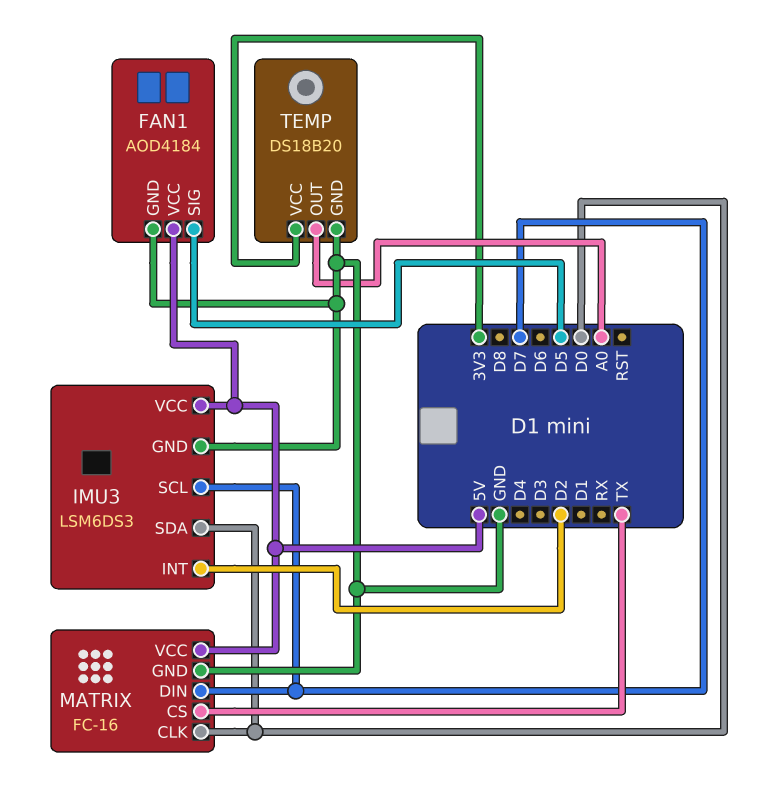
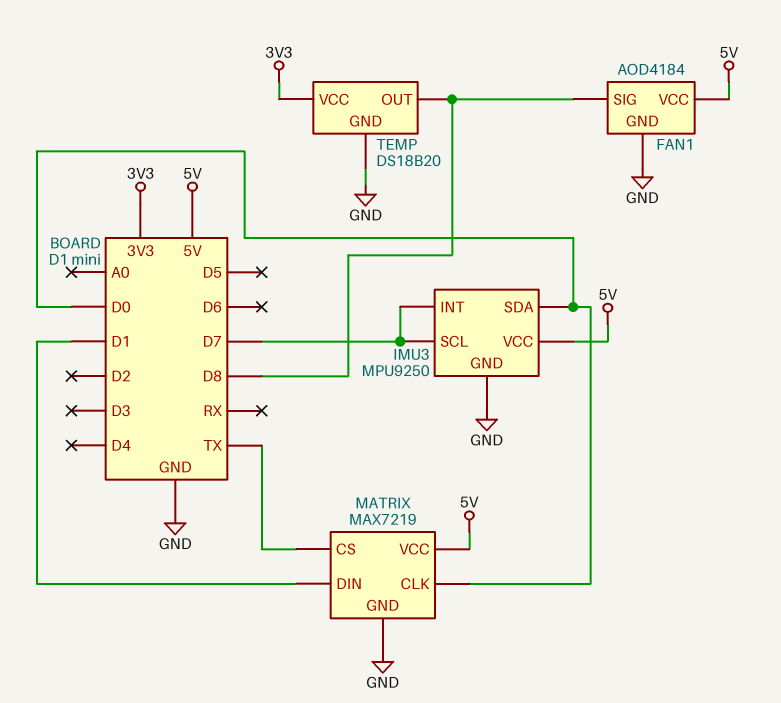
FAN1 pin SIG: D5 -> D8
IMU3: LSM6DS3 -> MPU9250
IMU3 pin INT: D2 -> D7
MATRIX: FC-16 -> MAX7219
MATRIX pin DIN: D7 -> D1
TEMP pin OUT: A0 -> D8

